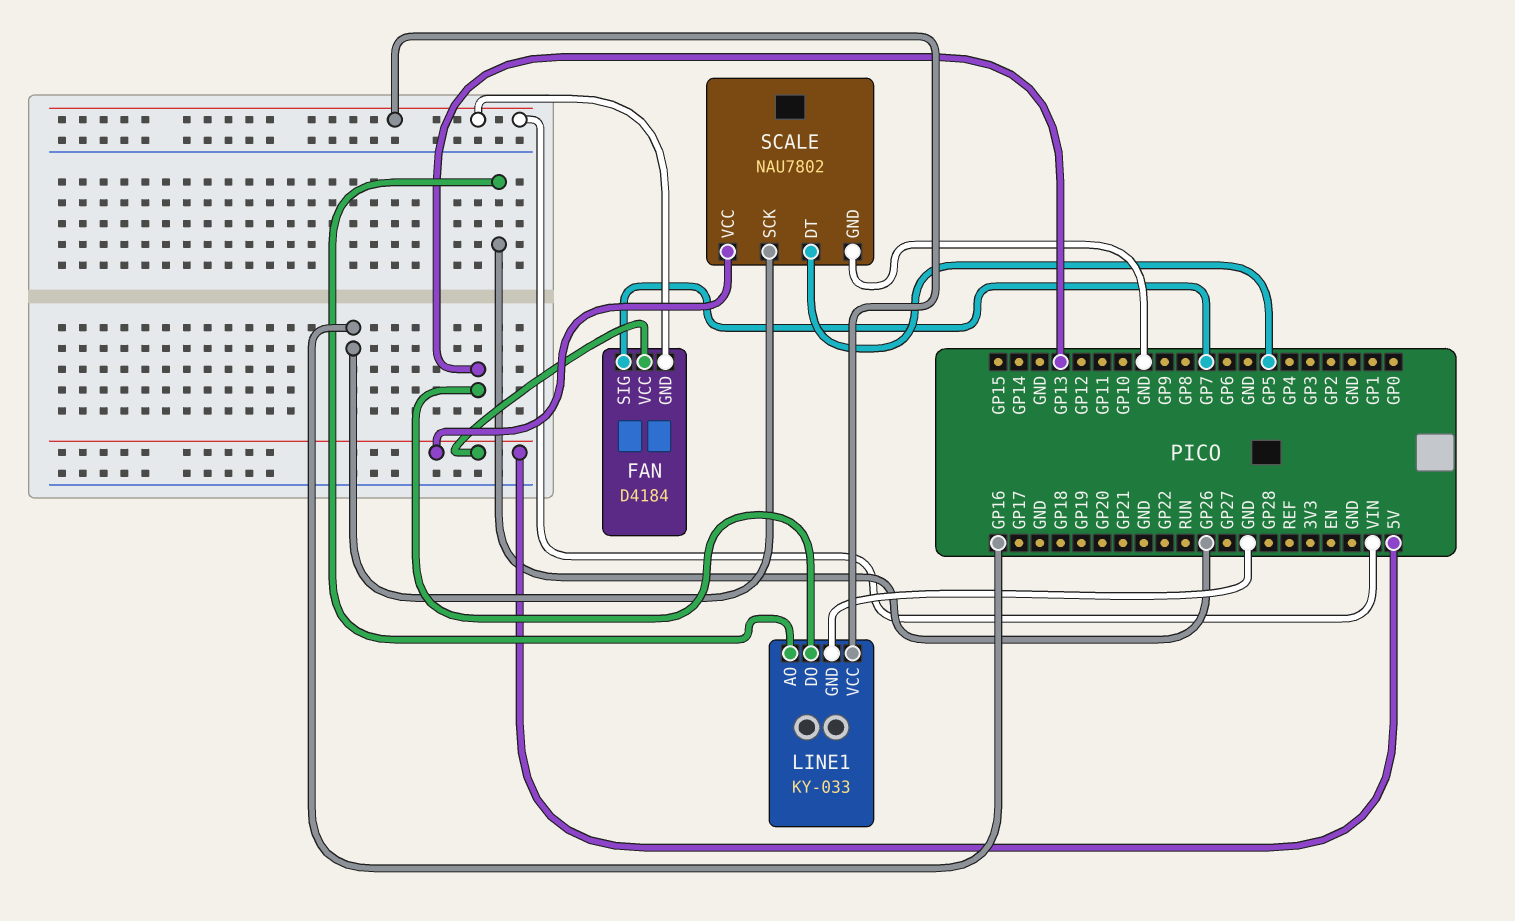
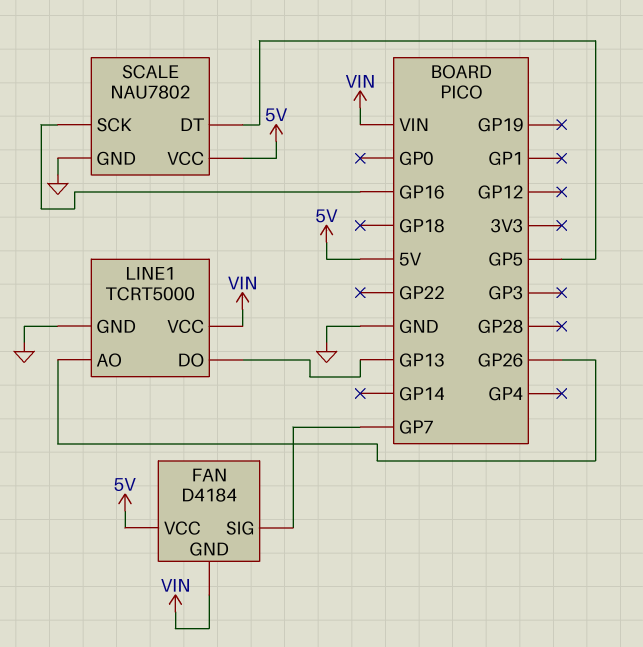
LINE1: KY-033 -> TCRT5000

